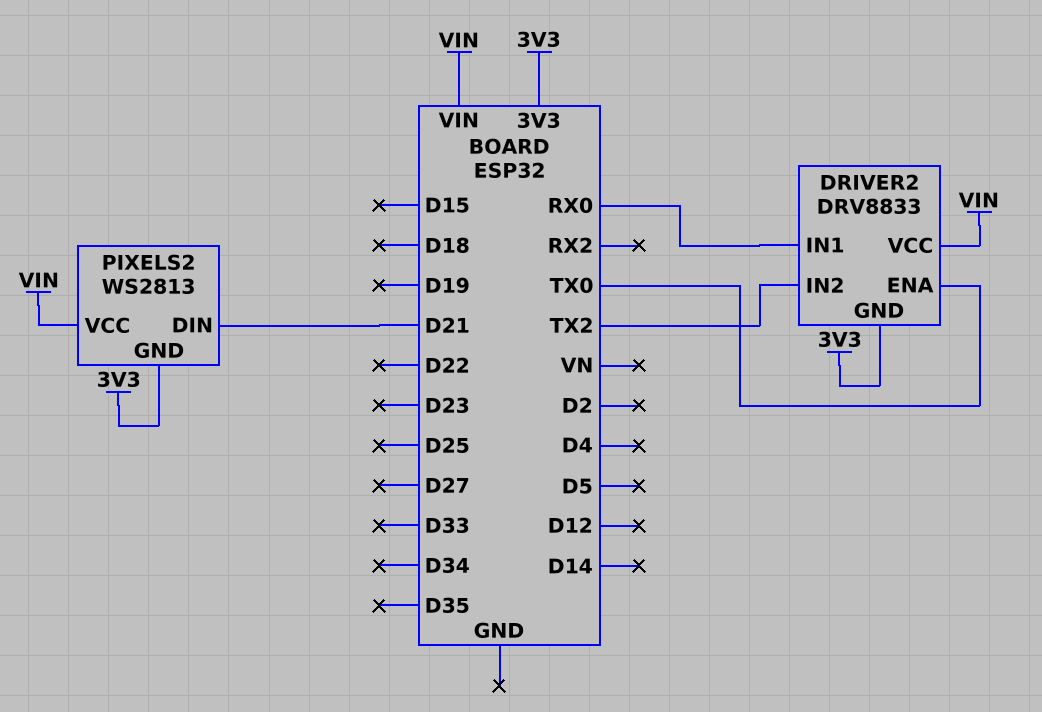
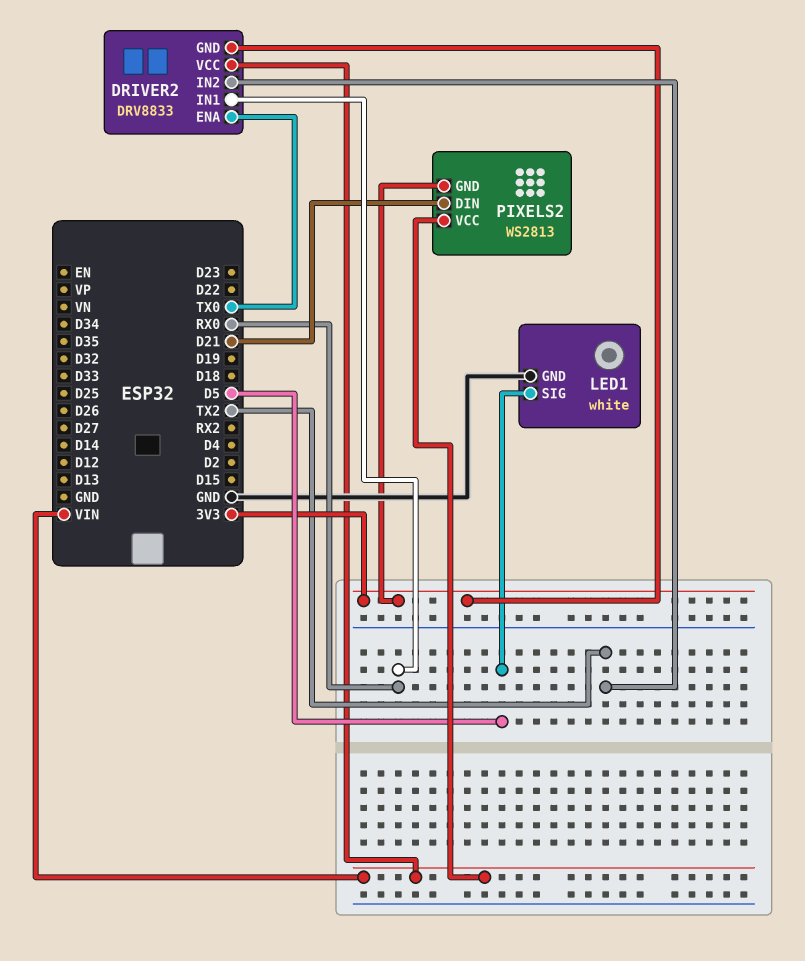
LED1: none -> white
LED1 pin GND: none -> GND
LED1 pin SIG: none -> D5

